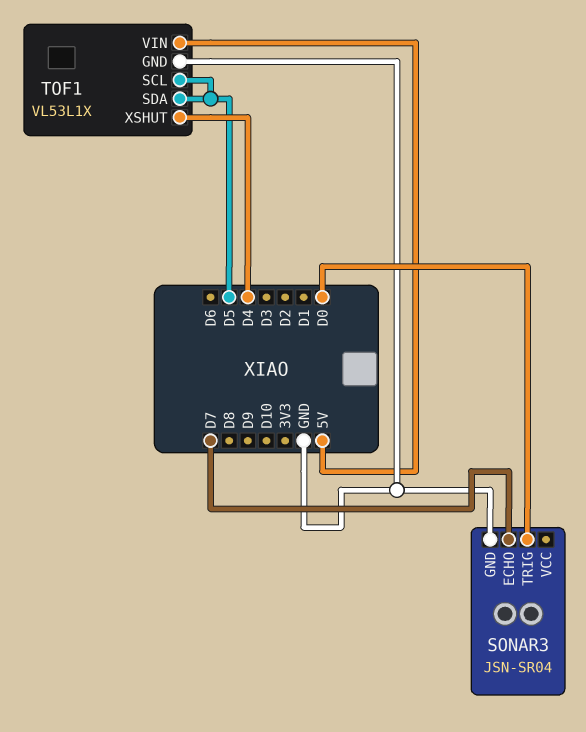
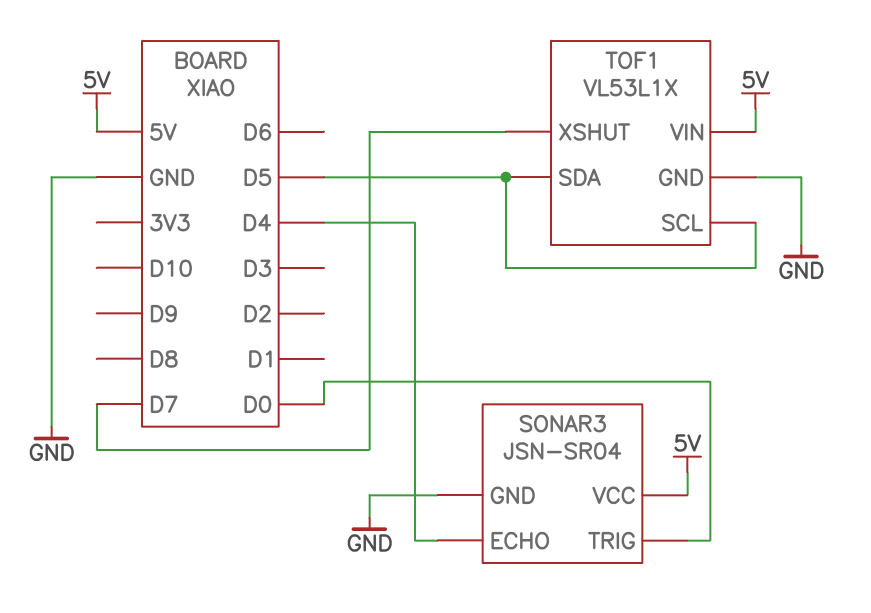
SONAR3 pin ECHO: D7 -> D4
SONAR3 pin VCC: none -> 5V
TOF1 pin XSHUT: D4 -> D7

